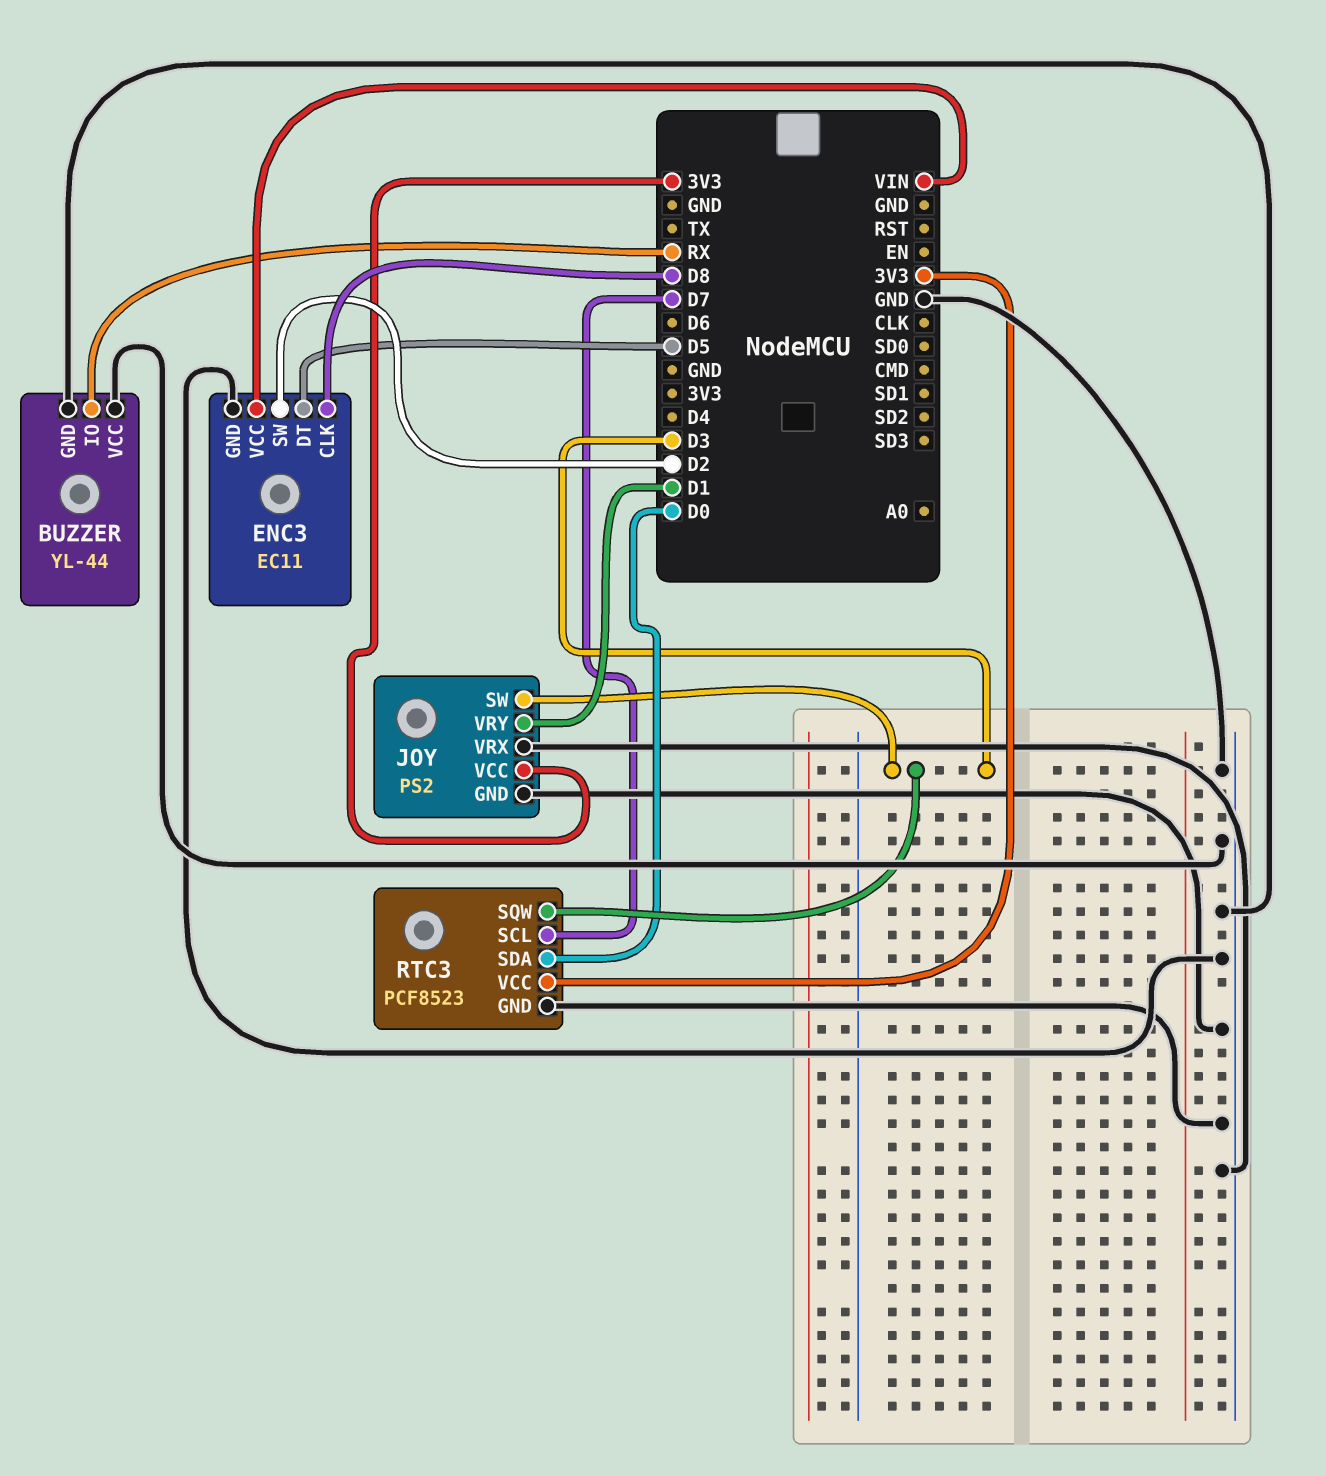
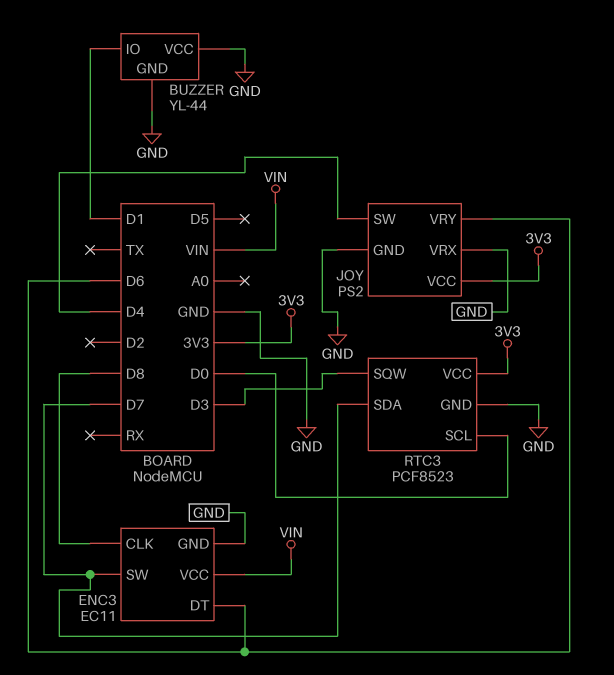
BUZZER pin IO: RX -> D1
ENC3 pin DT: D5 -> D6
ENC3 pin SW: D2 -> D7
JOY pin SW: D3 -> D4
JOY pin VRY: D1 -> D6
RTC3 pin SCL: D7 -> D0
RTC3 pin SDA: D0 -> D7

